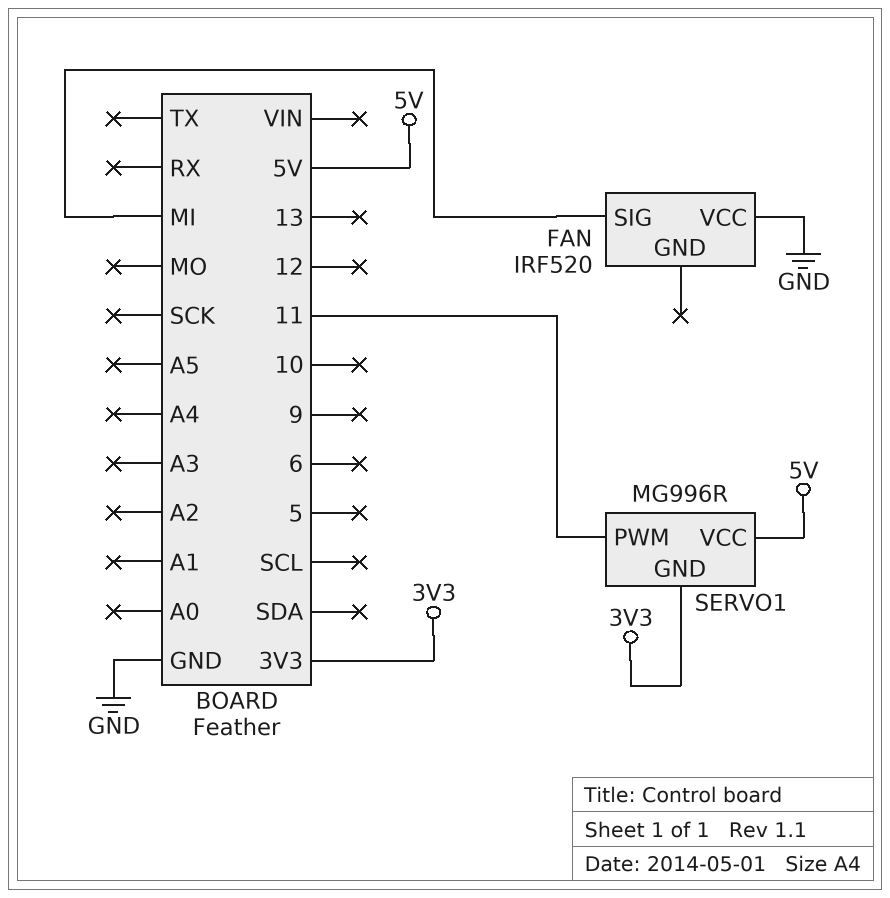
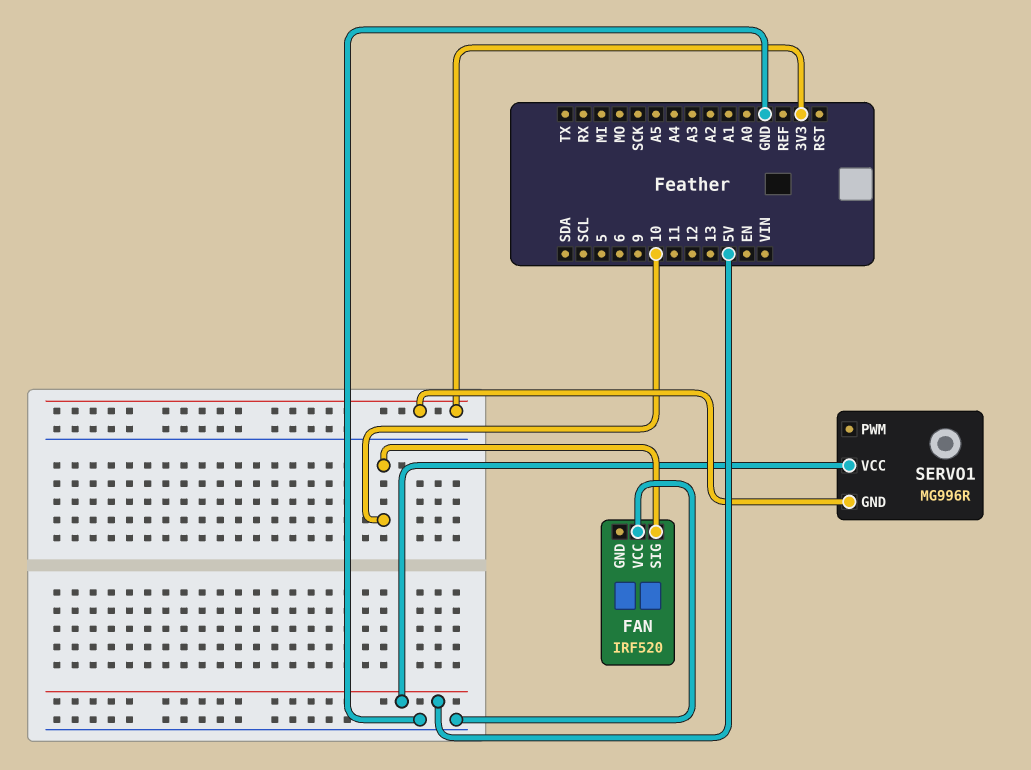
FAN pin SIG: MI -> 10
SERVO1 pin PWM: 11 -> none

